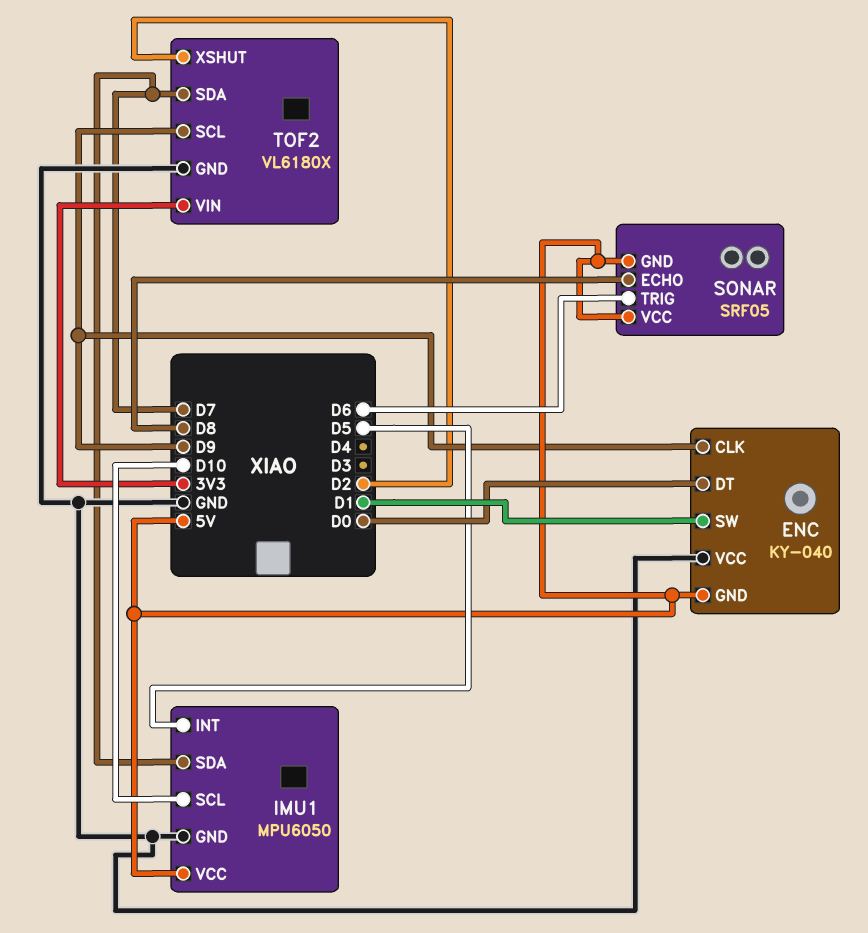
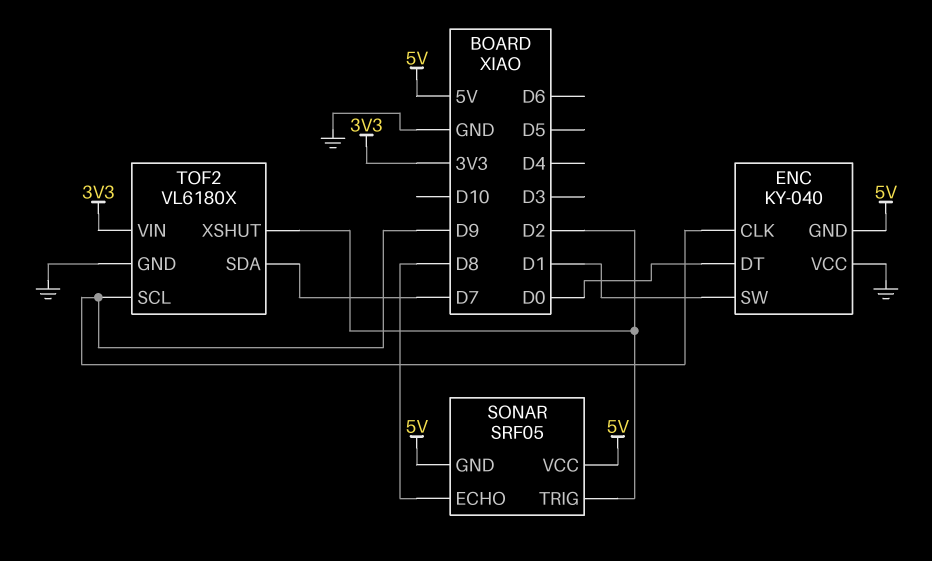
IMU1: MPU6050 -> none
IMU1 pin GND: GND -> none
IMU1 pin INT: D5 -> none
IMU1 pin SCL: D10 -> none
IMU1 pin SDA: D7 -> none
IMU1 pin VCC: 5V -> none
SONAR pin TRIG: D6 -> D2

